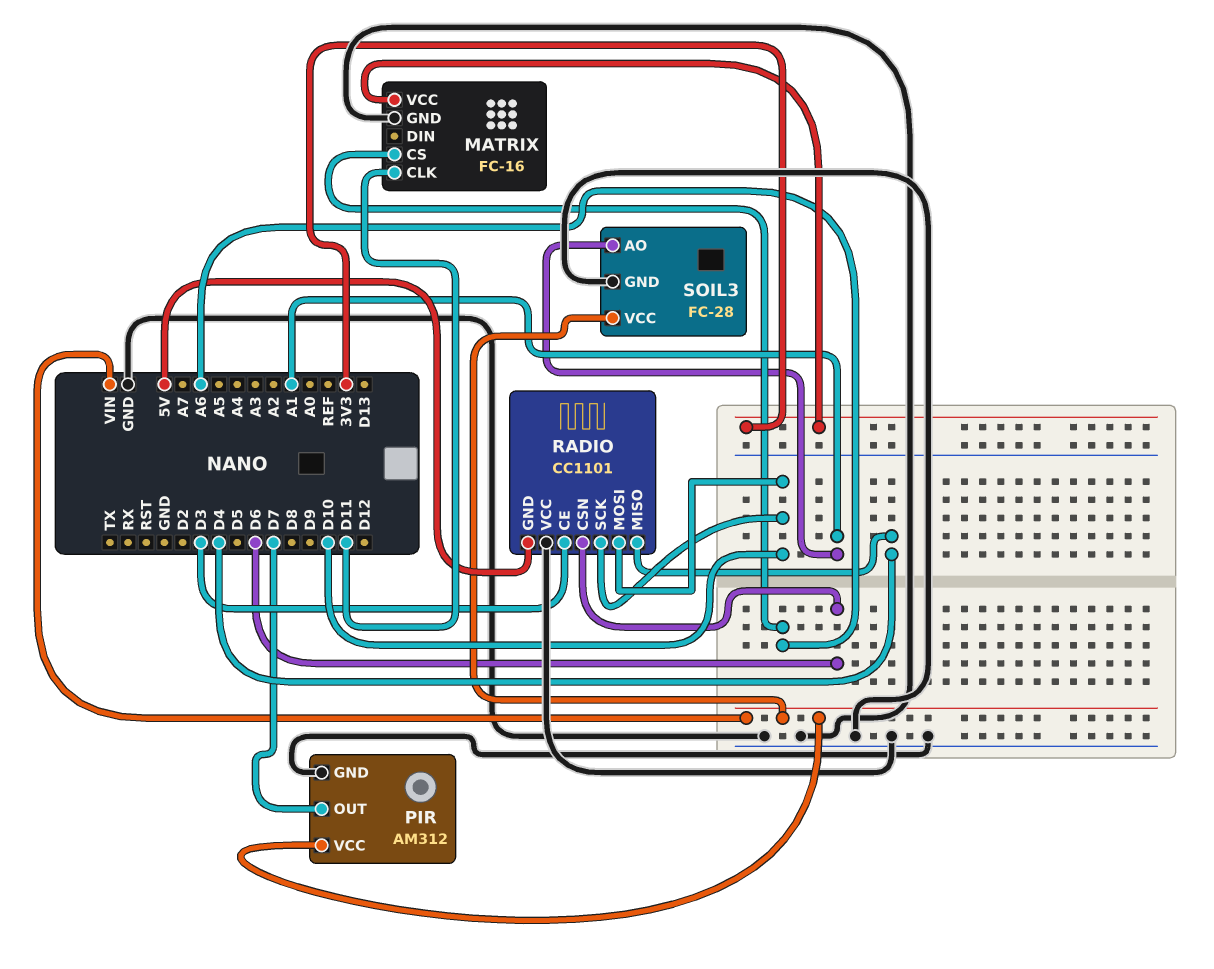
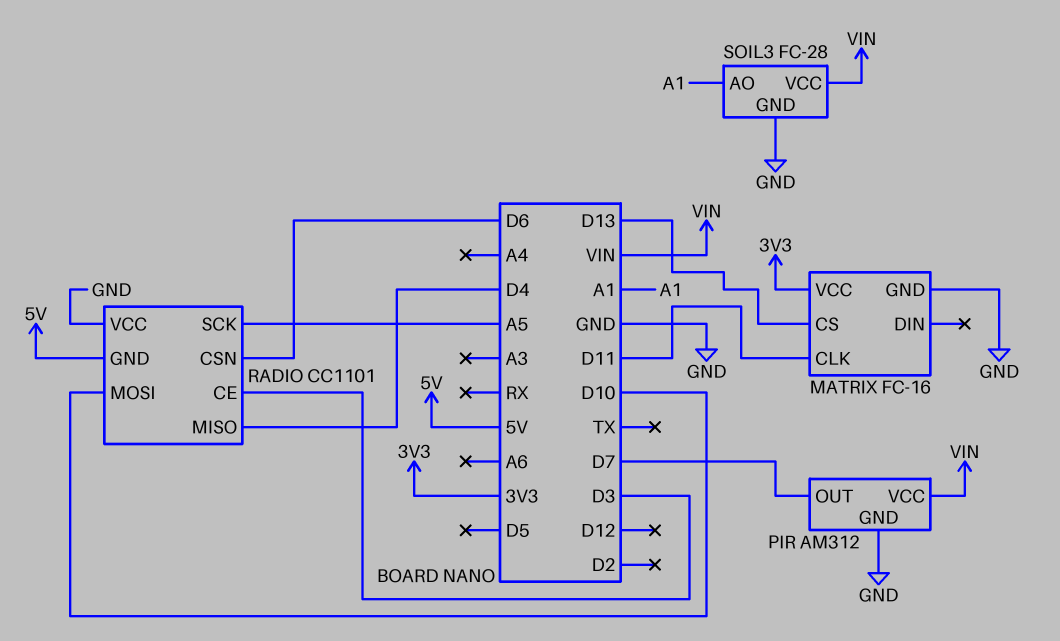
MATRIX pin CS: A6 -> D13
RADIO pin SCK: D10 -> A5

